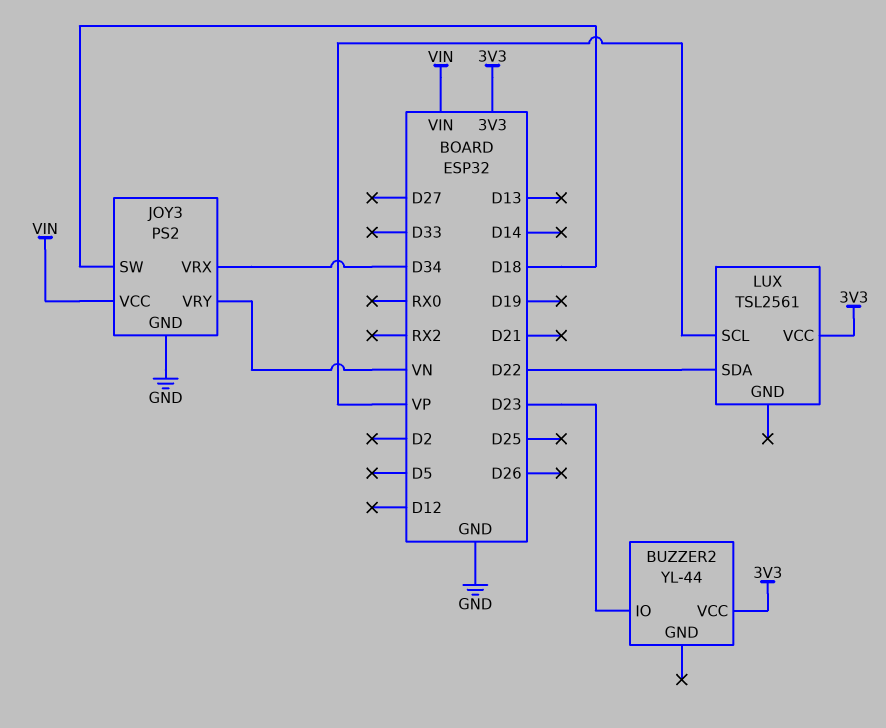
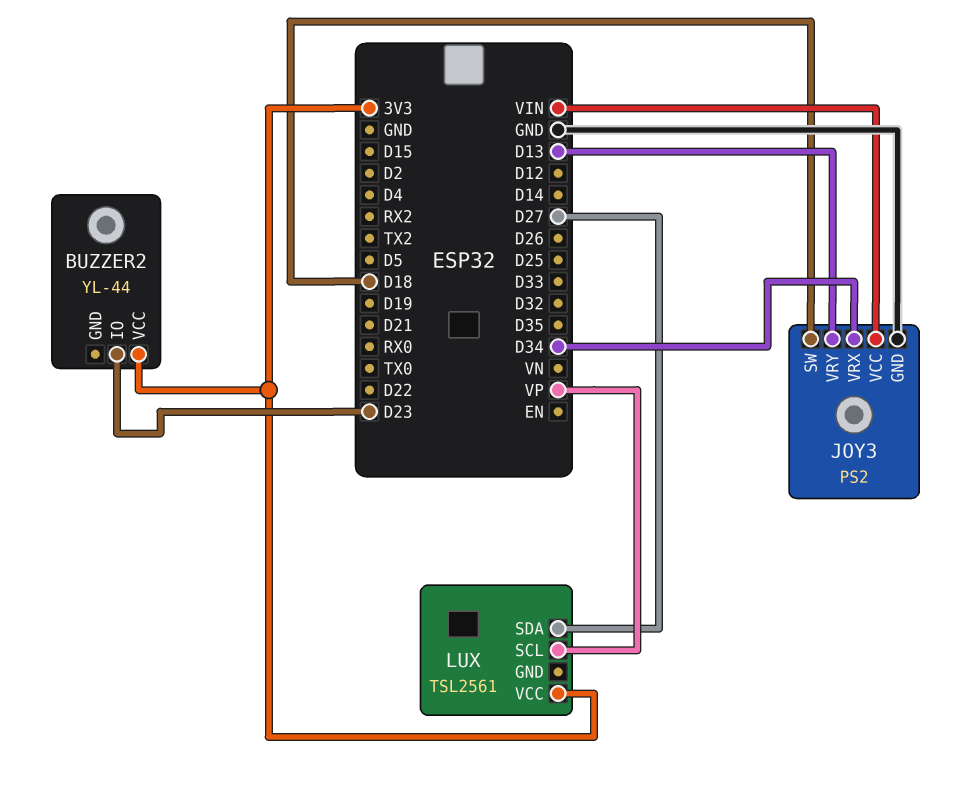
JOY3 pin VRY: VN -> D13
LUX pin SDA: D22 -> D27

